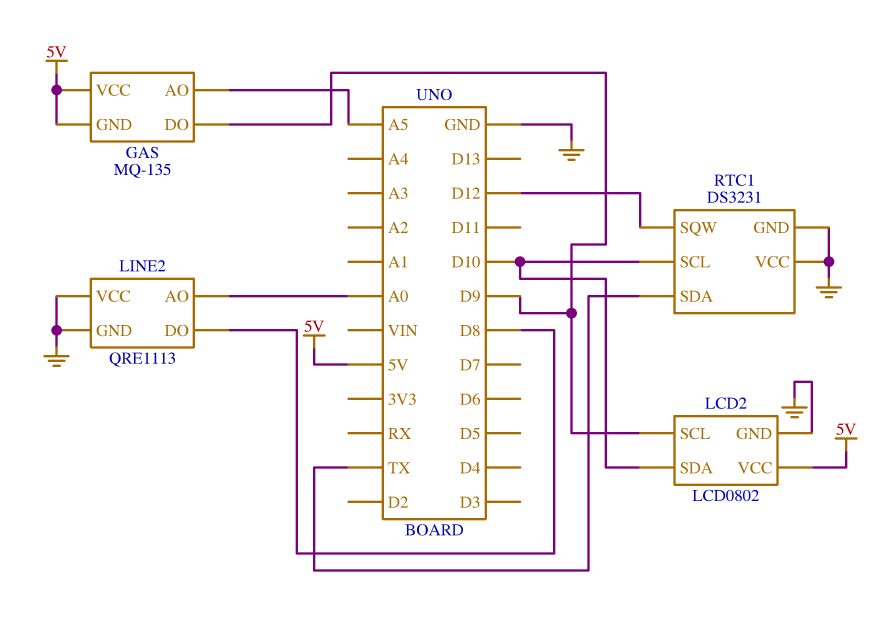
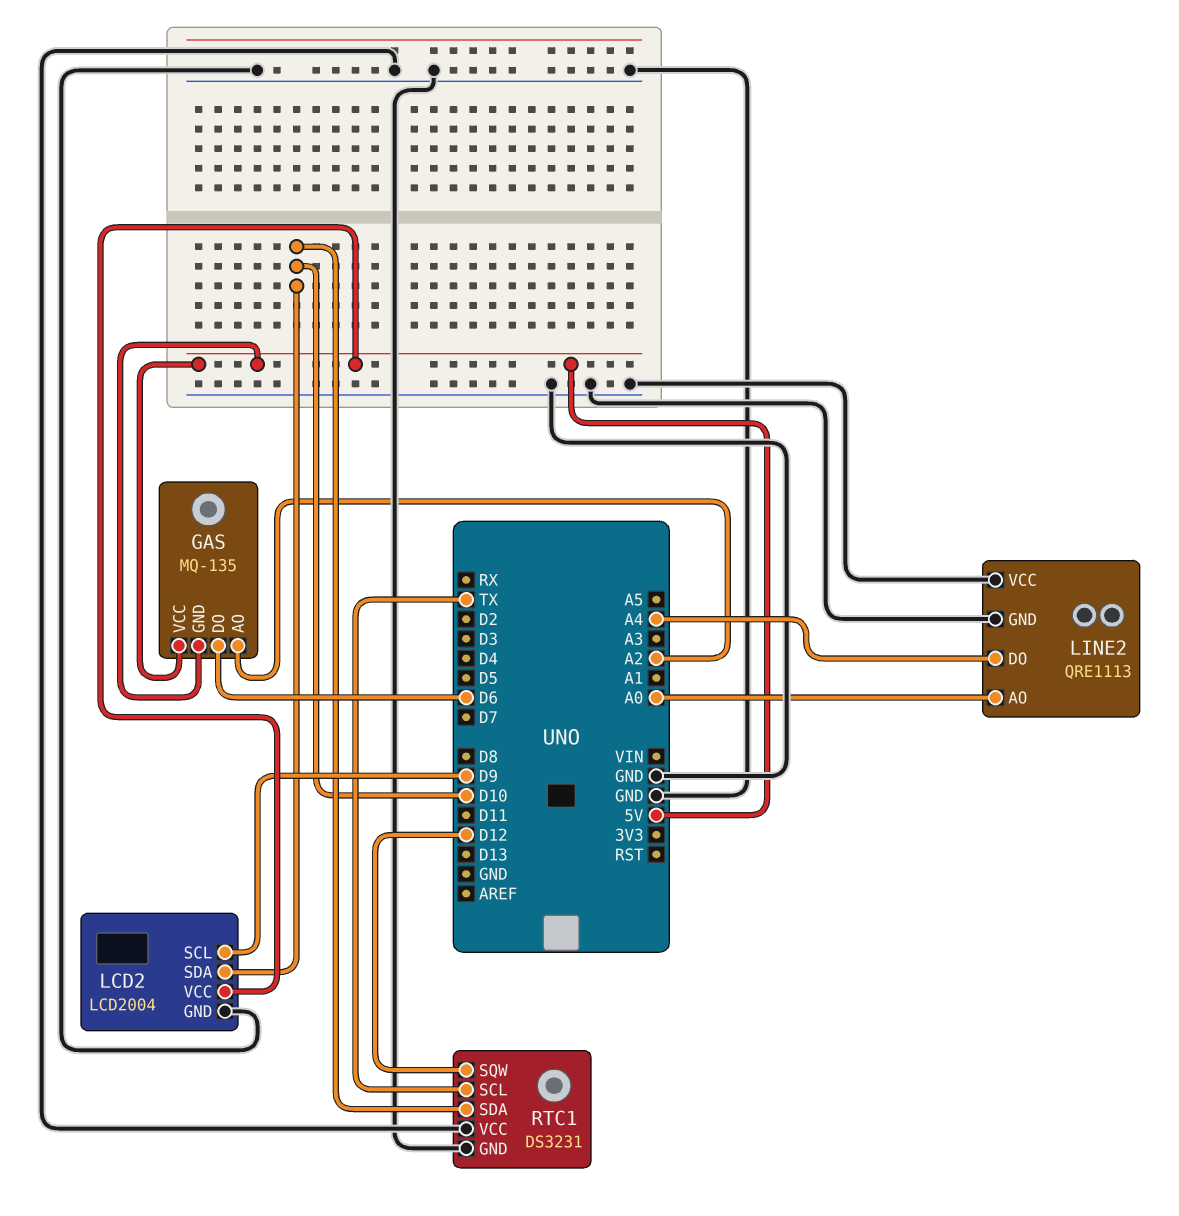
GAS pin AO: A5 -> A2
GAS pin DO: D9 -> D6
LCD2: LCD0802 -> LCD2004
LINE2 pin DO: D8 -> A4
RTC1 pin SCL: D10 -> TX
RTC1 pin SDA: TX -> D10

